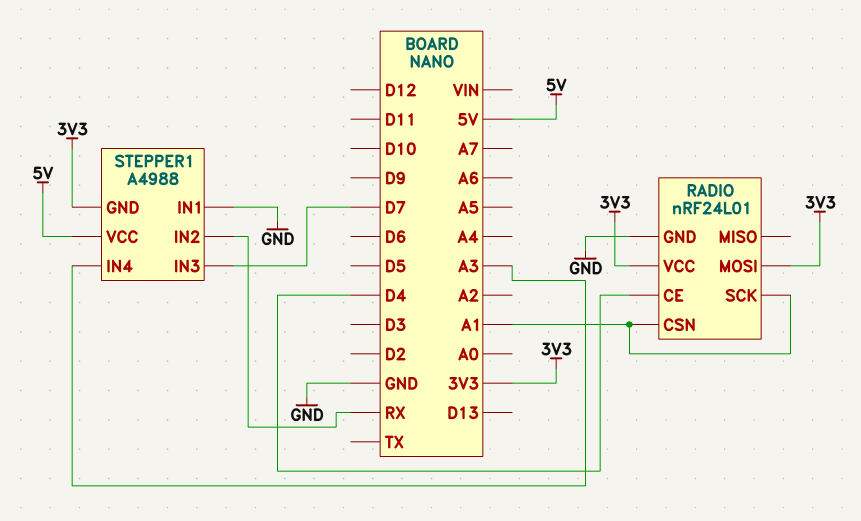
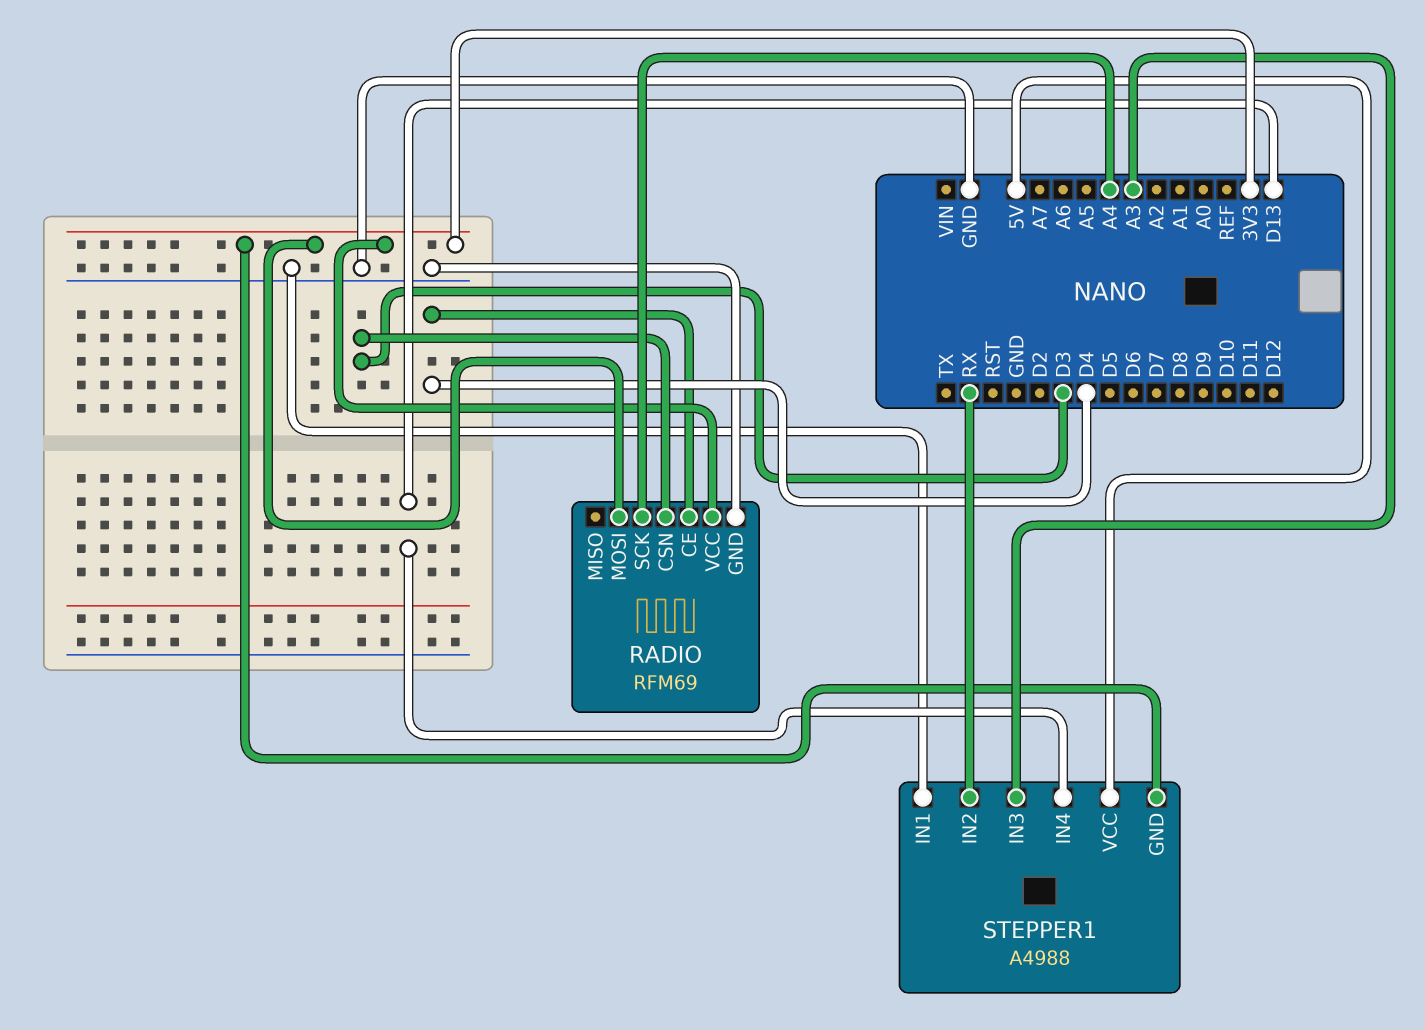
RADIO: nRF24L01 -> RFM69
RADIO pin CSN: A1 -> D3
RADIO pin SCK: A1 -> A4
STEPPER1 pin IN3: D7 -> A3
STEPPER1 pin IN4: A3 -> D13

